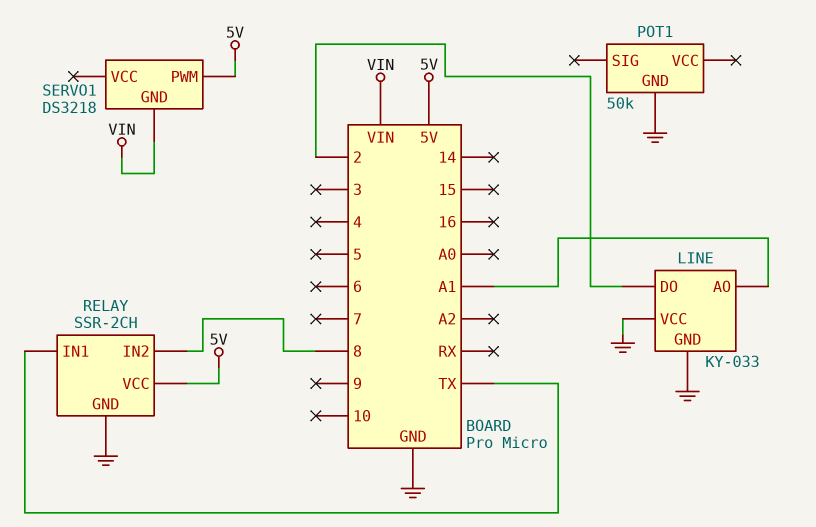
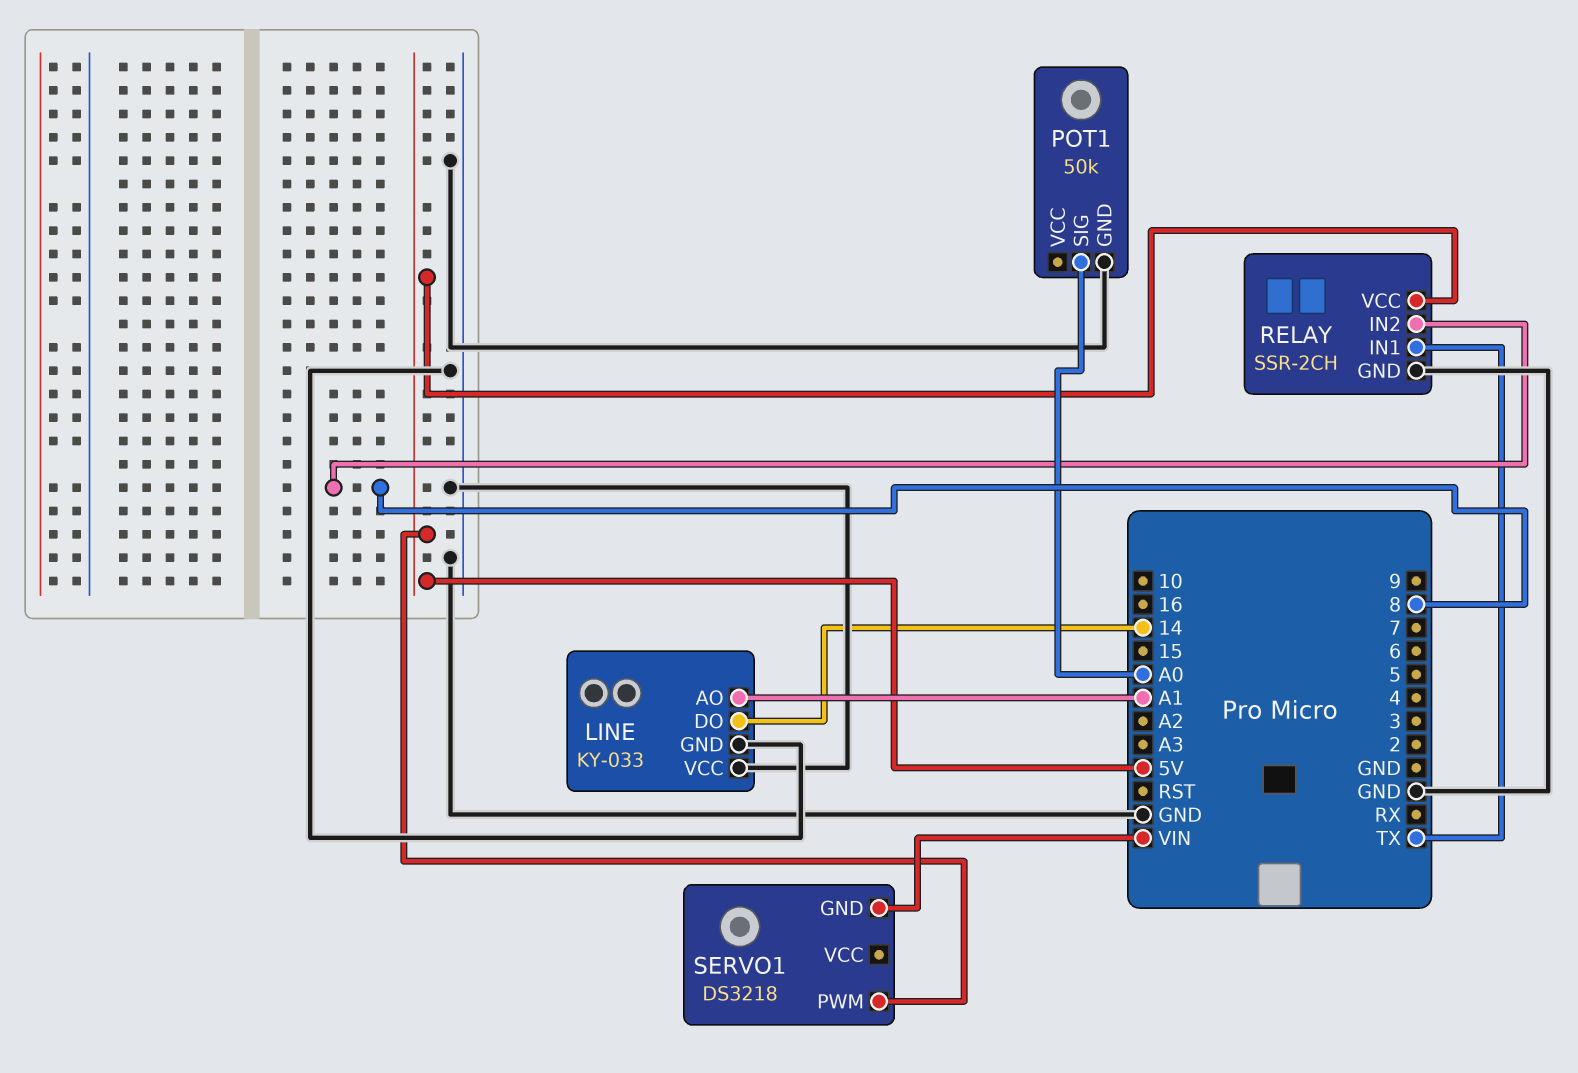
LINE pin DO: 2 -> 14
POT1 pin SIG: none -> A0

